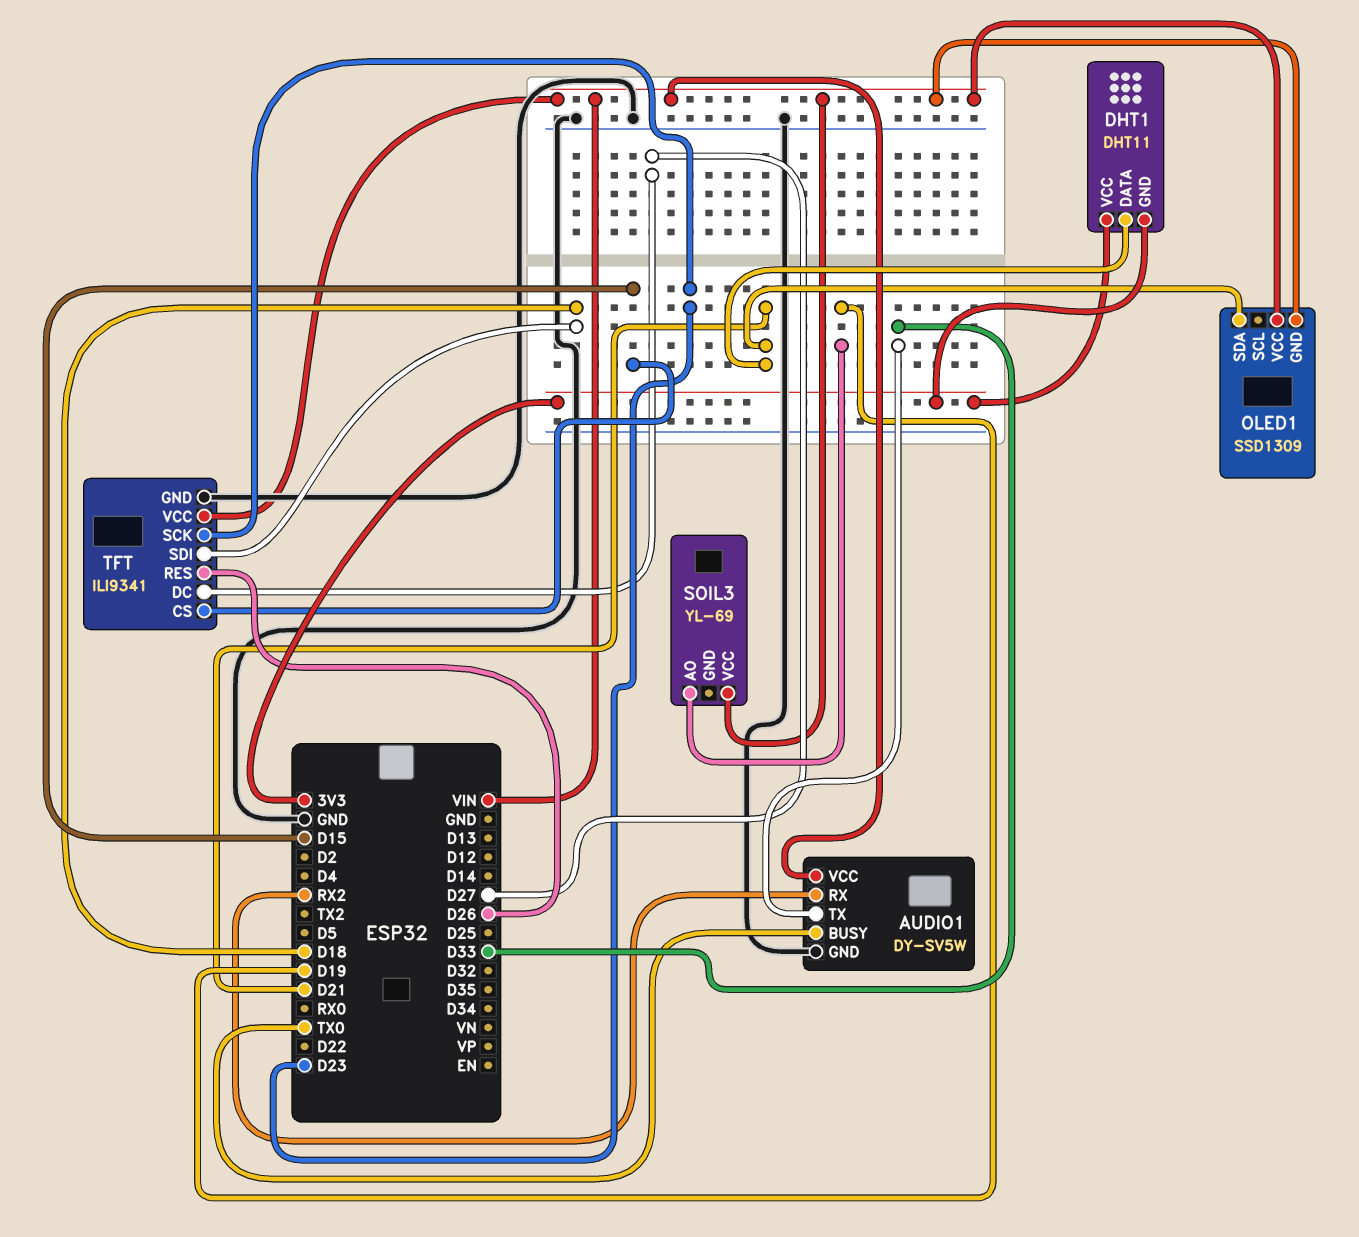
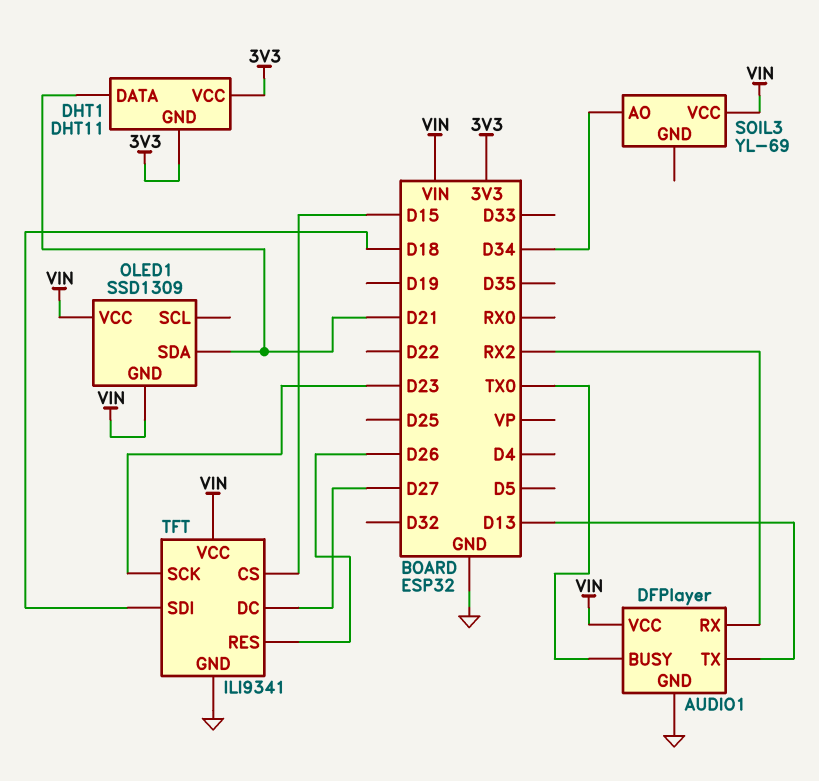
AUDIO1: DY-SV5W -> DFPlayer
AUDIO1 pin TX: D33 -> D13
SOIL3 pin AO: D19 -> D34

